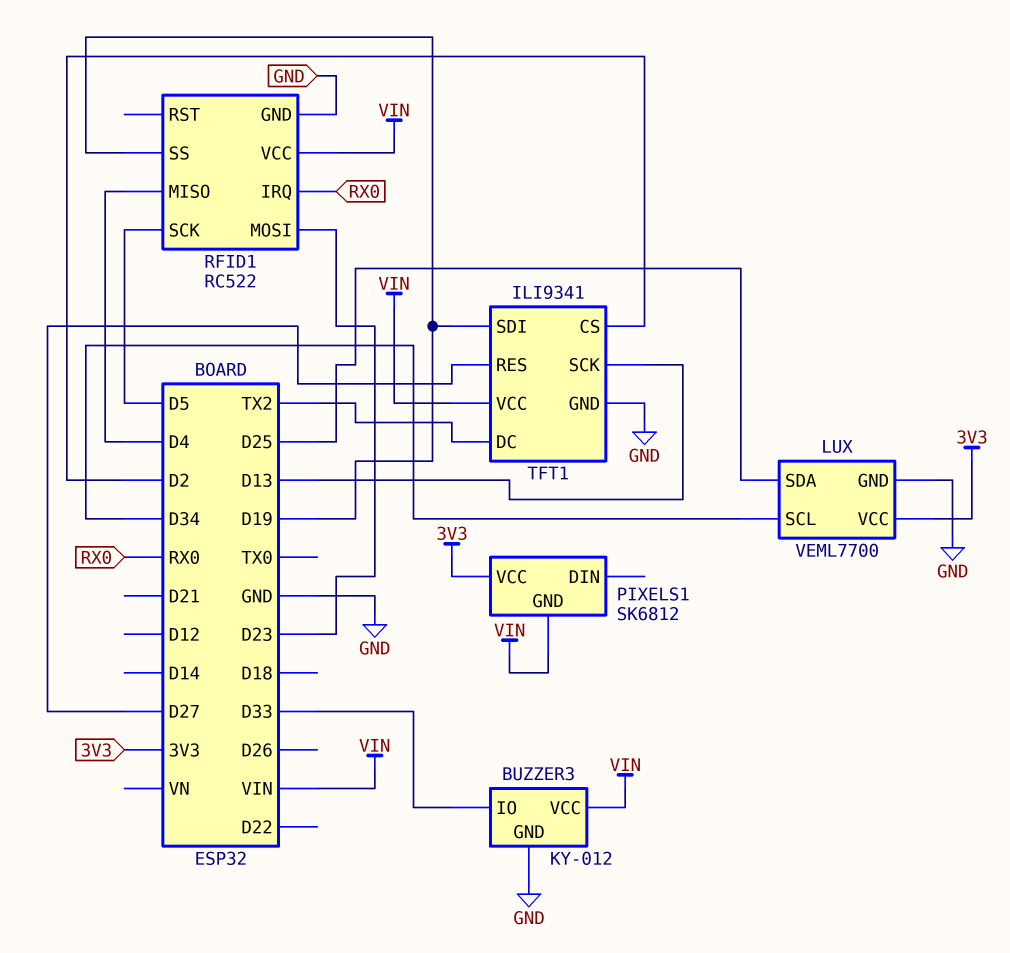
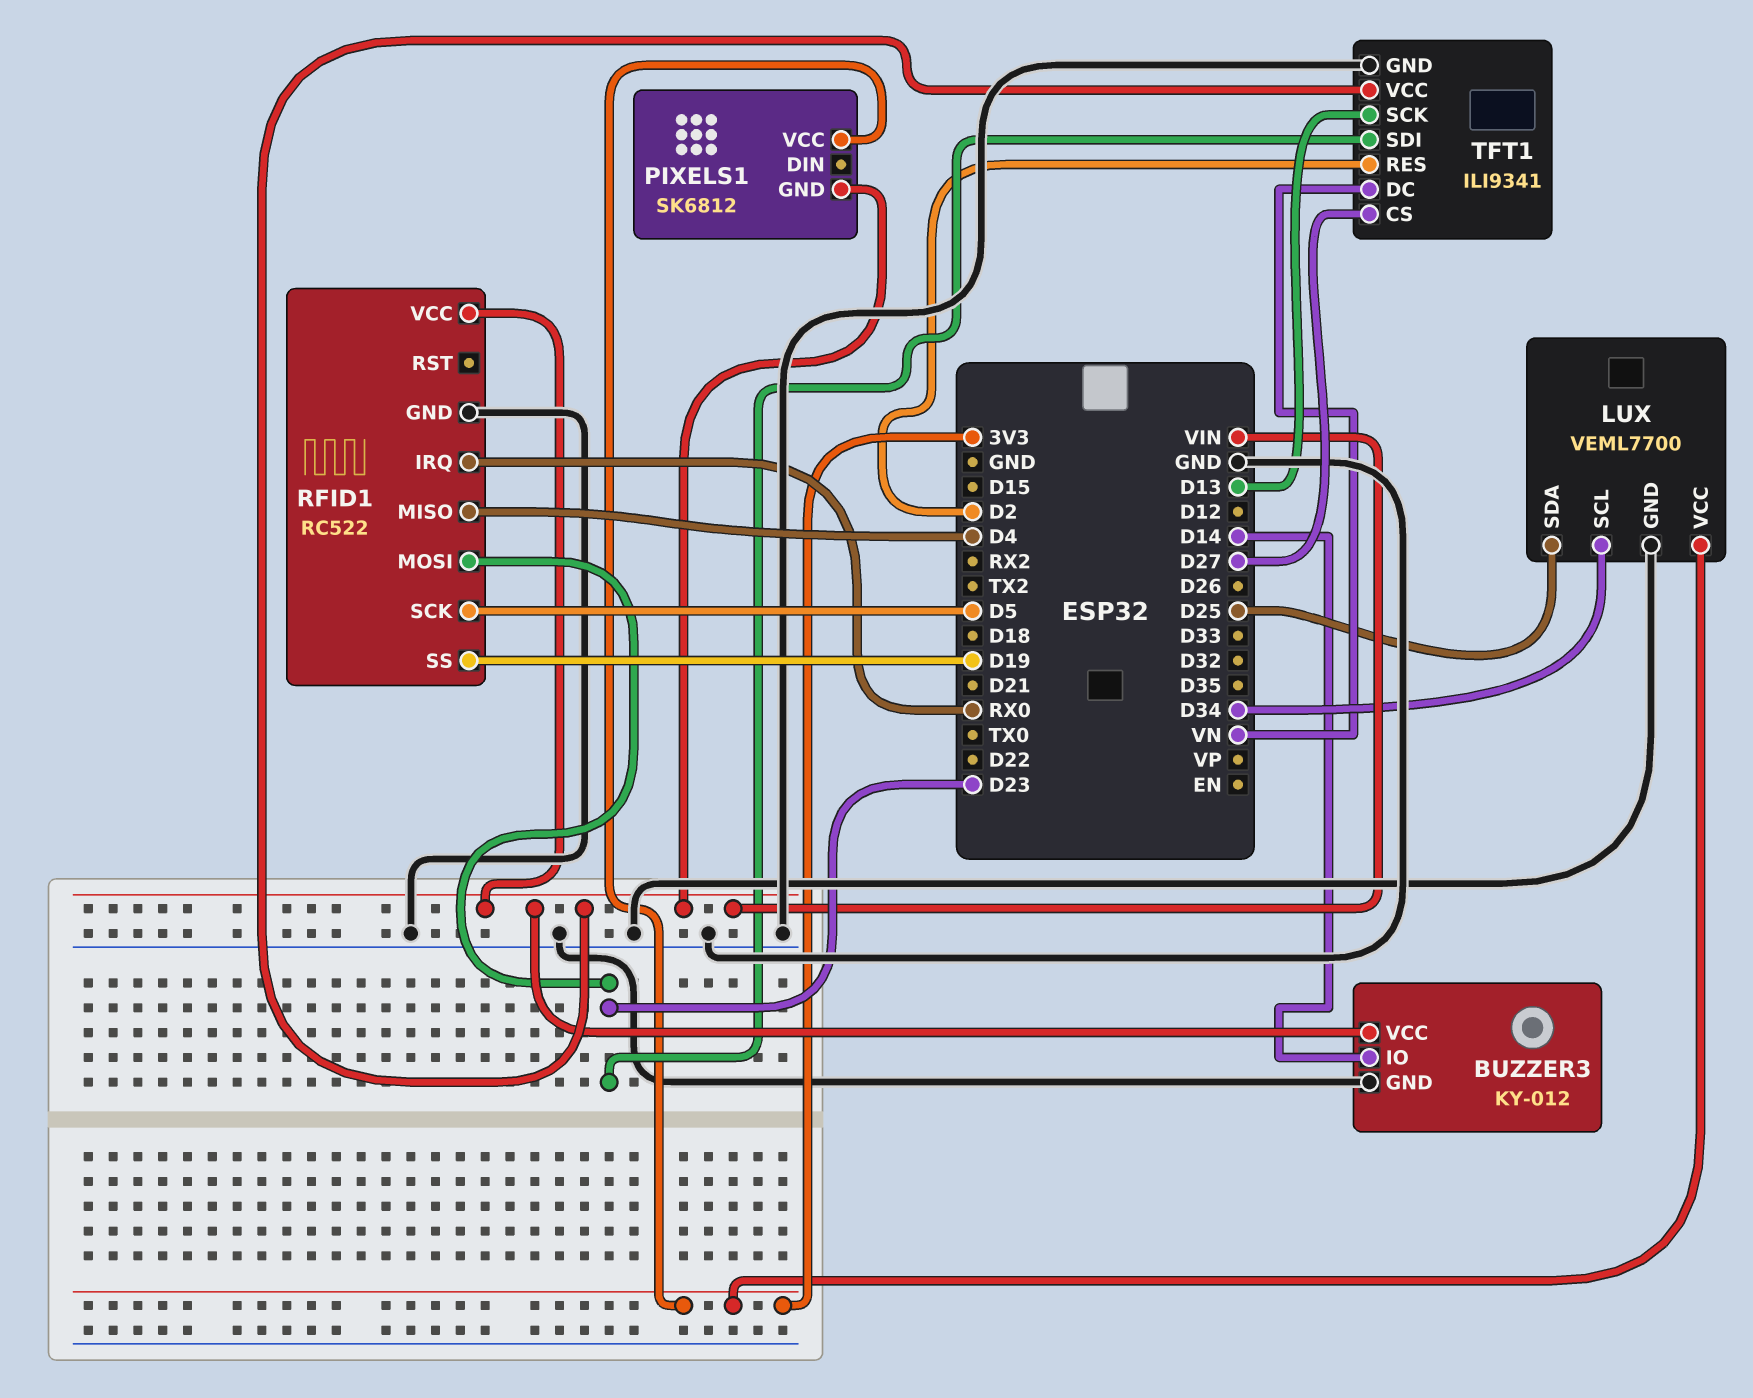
BUZZER3 pin IO: D33 -> D14
TFT1 pin CS: D2 -> D27
TFT1 pin DC: TX2 -> VN
TFT1 pin RES: D27 -> D2
TFT1 pin SDI: D19 -> D23

